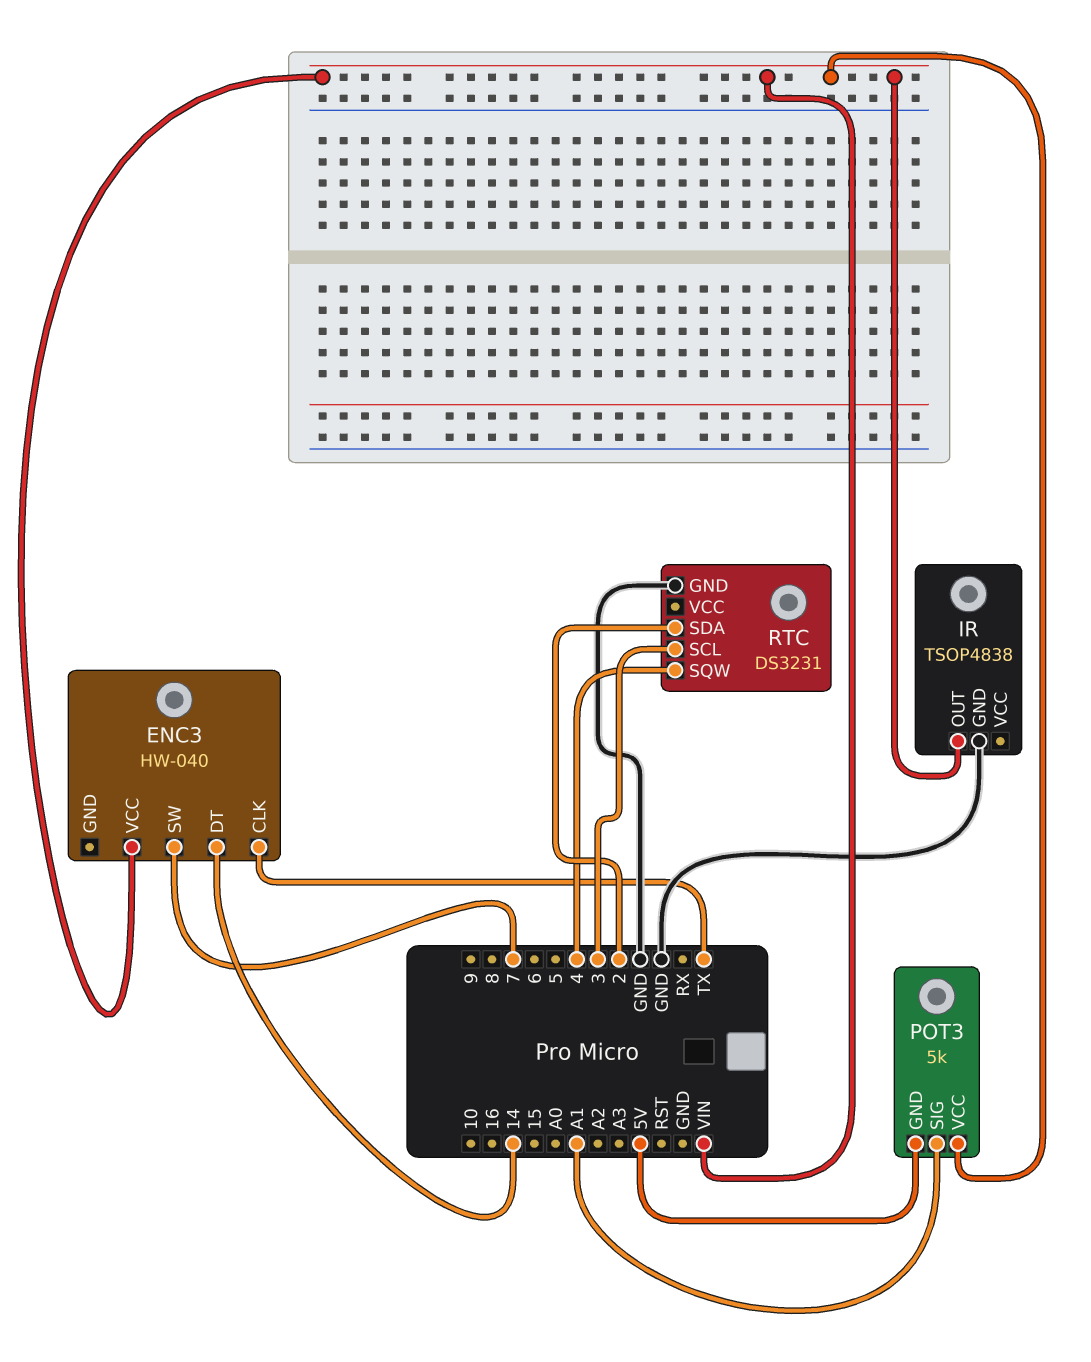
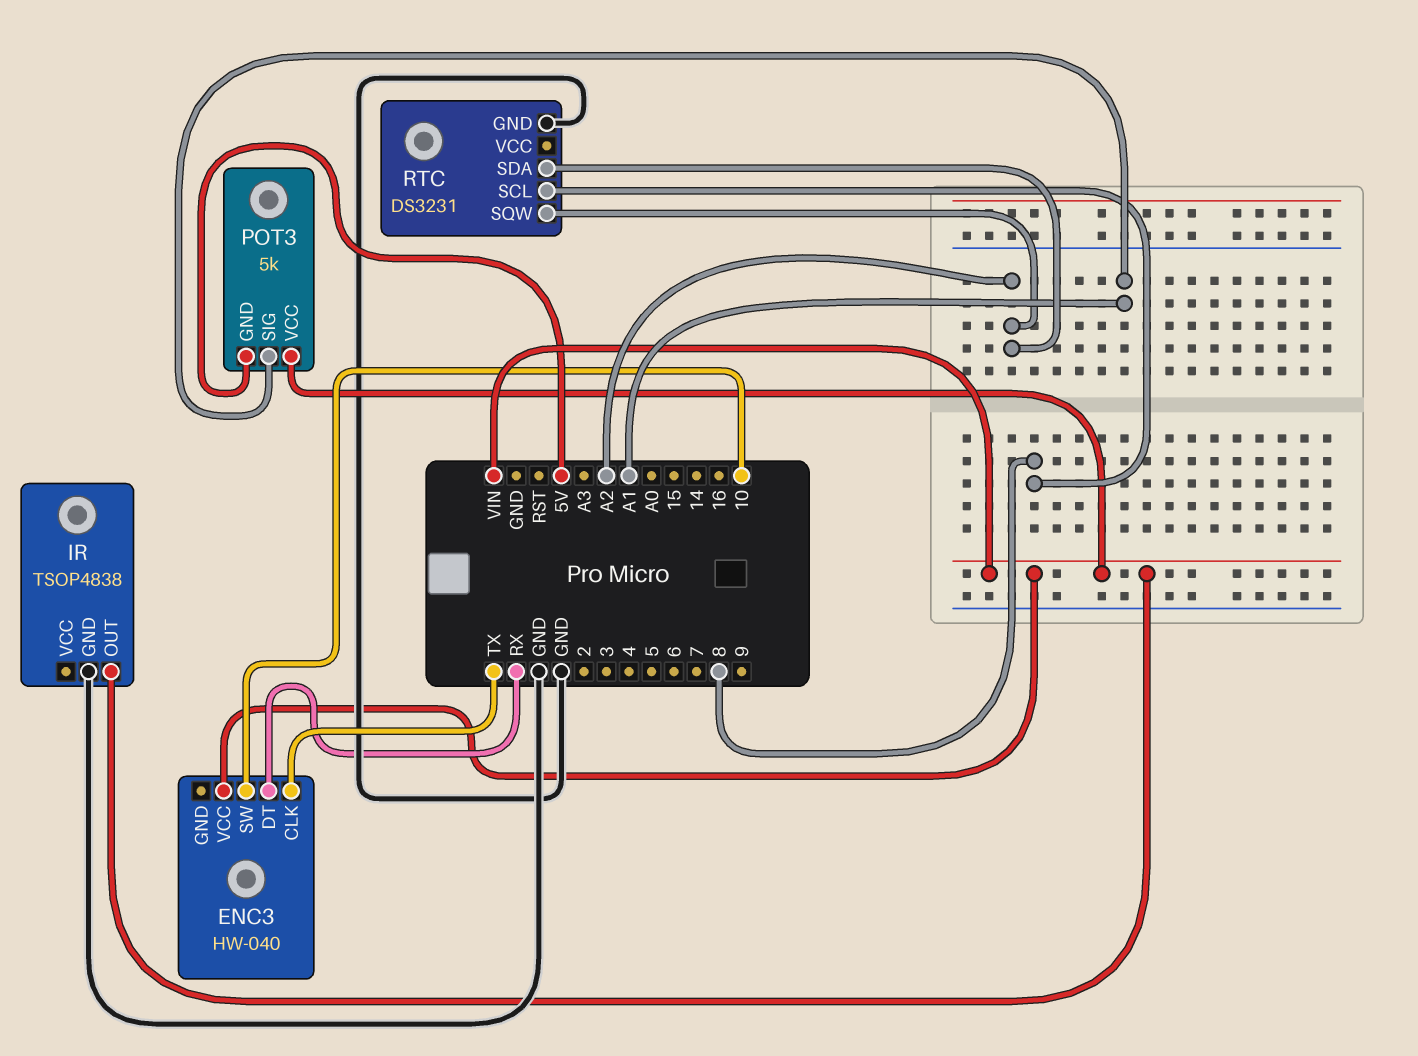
ENC3 pin DT: 14 -> RX
ENC3 pin SW: 7 -> 10
RTC pin SCL: 3 -> 8
RTC pin SDA: 2 -> A2
RTC pin SQW: 4 -> A2

